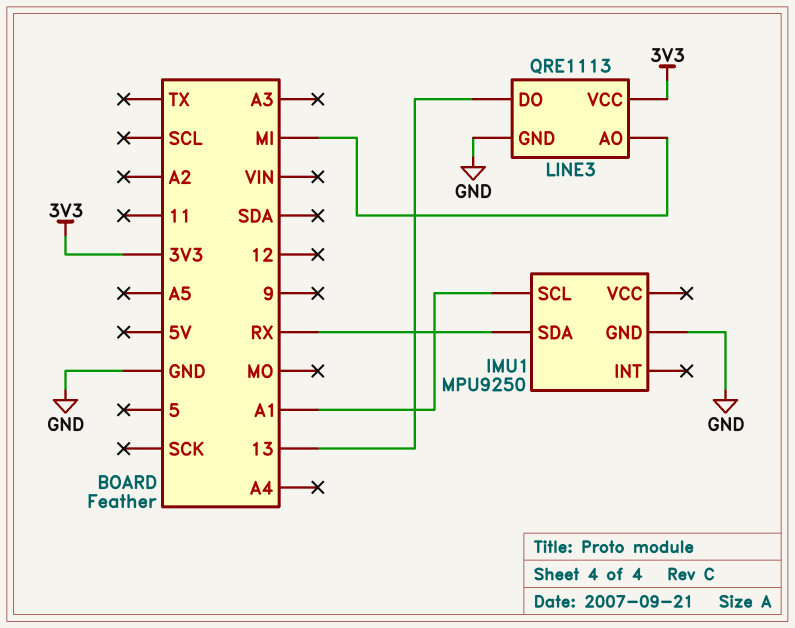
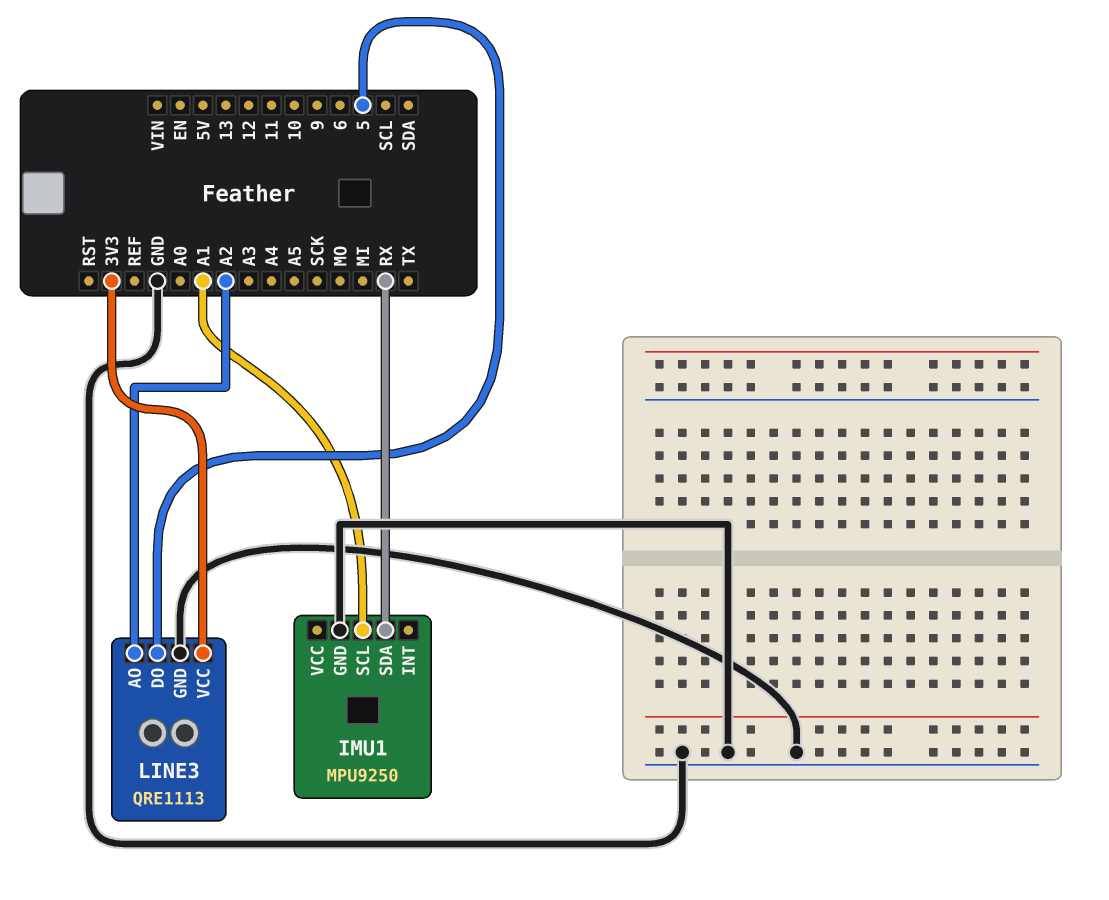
LINE3 pin AO: MI -> A2
LINE3 pin DO: 13 -> 5

